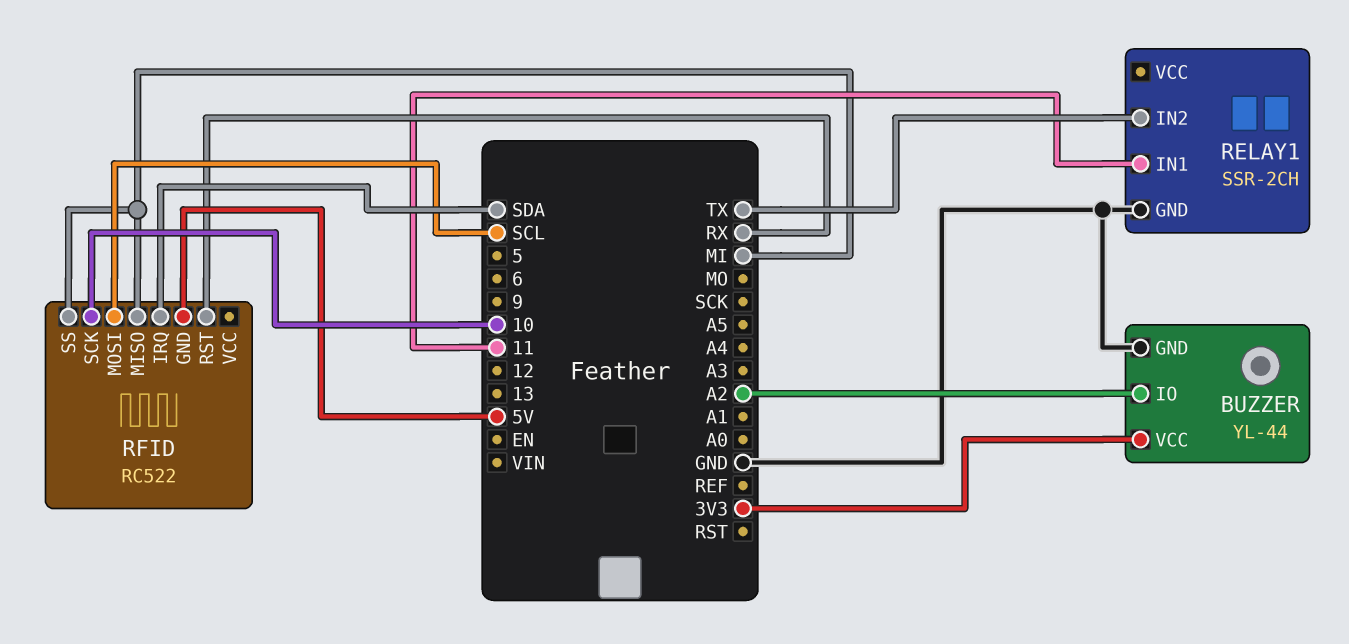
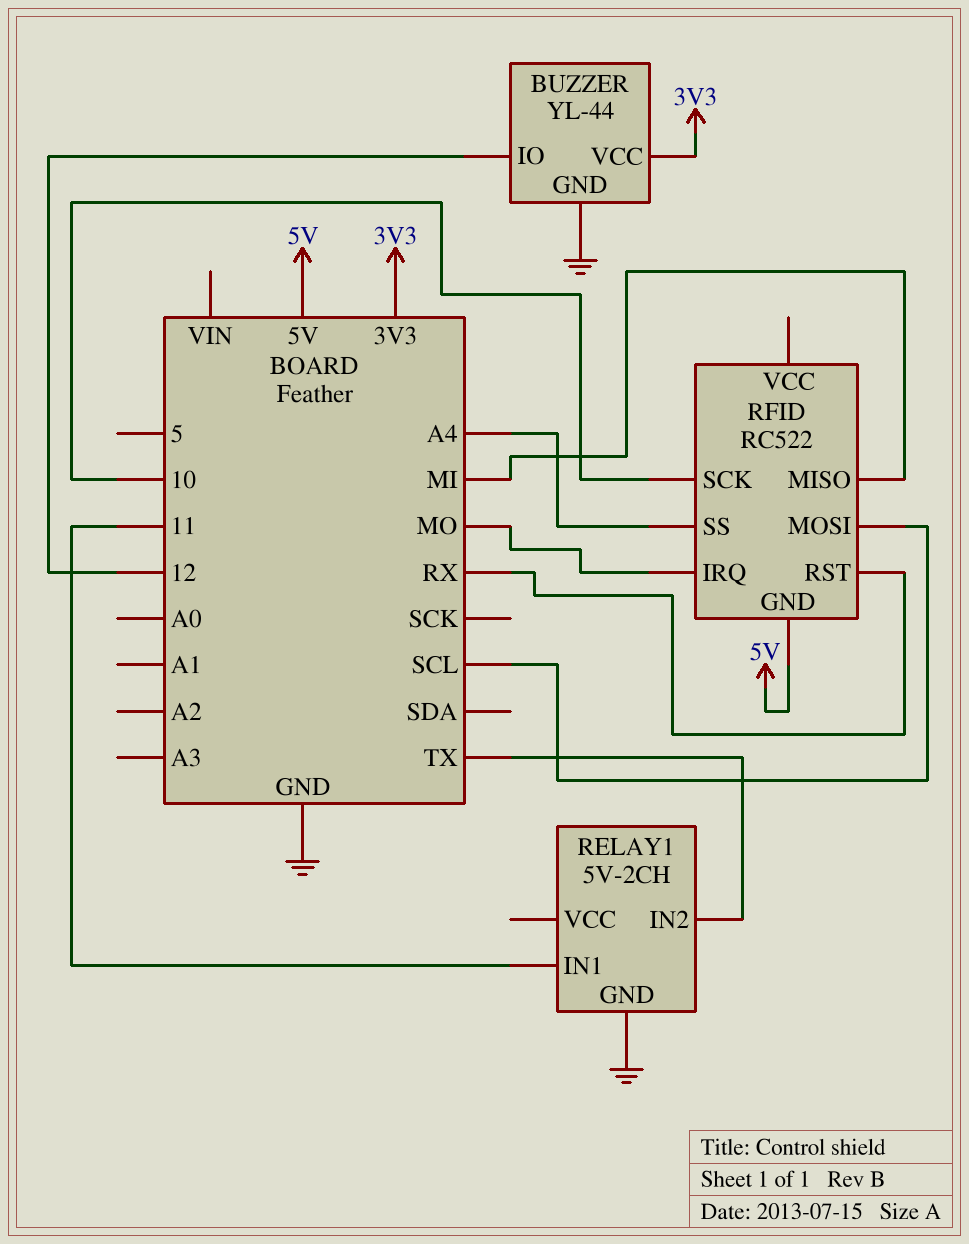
BUZZER pin IO: A2 -> 12
RELAY1: SSR-2CH -> 5V-2CH
RFID pin IRQ: SDA -> MO
RFID pin SS: MI -> A4

